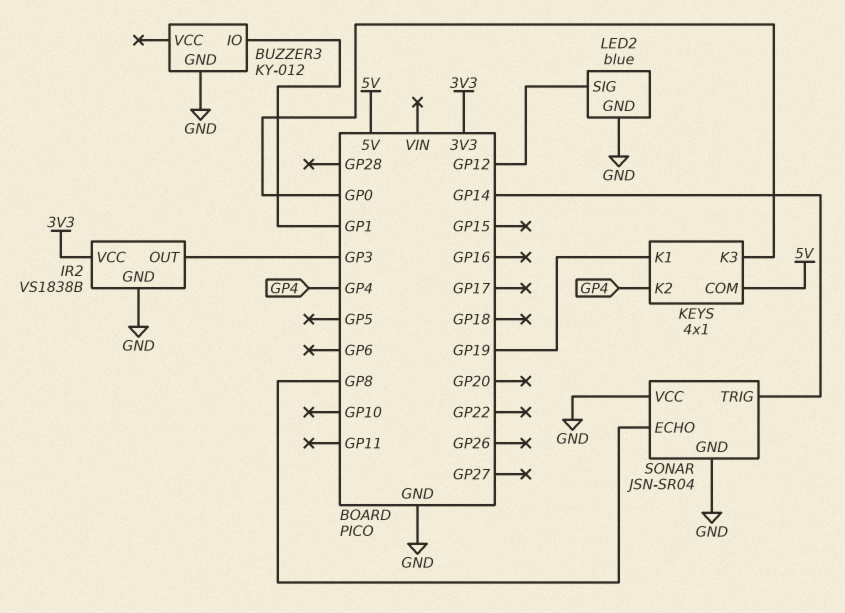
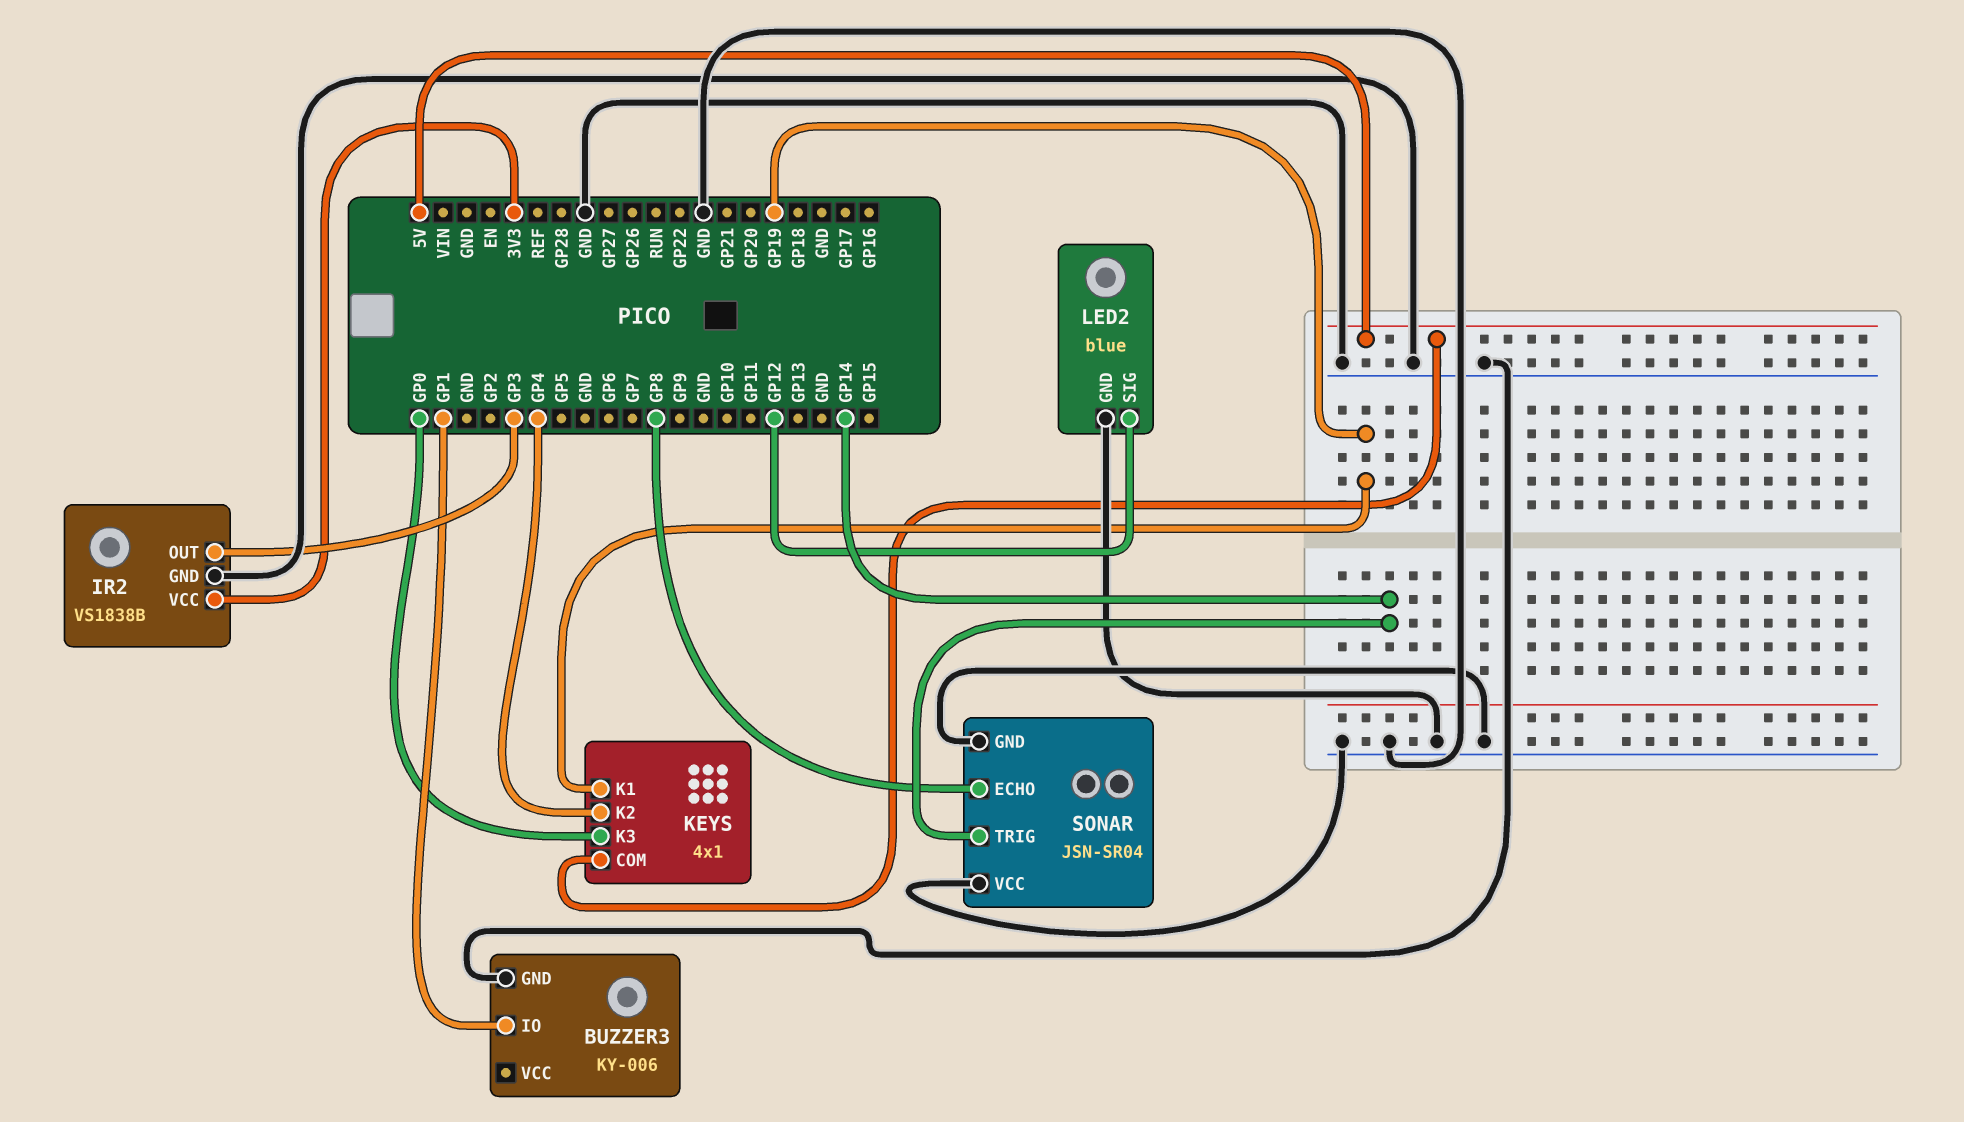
BUZZER3: KY-012 -> KY-006

